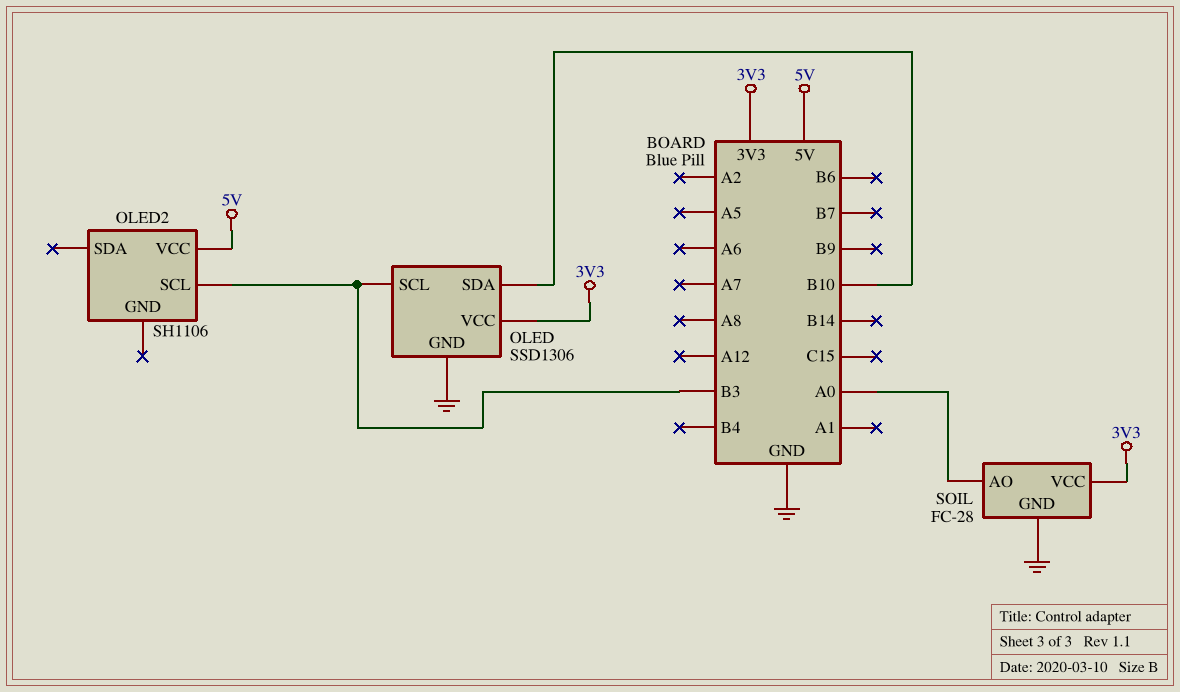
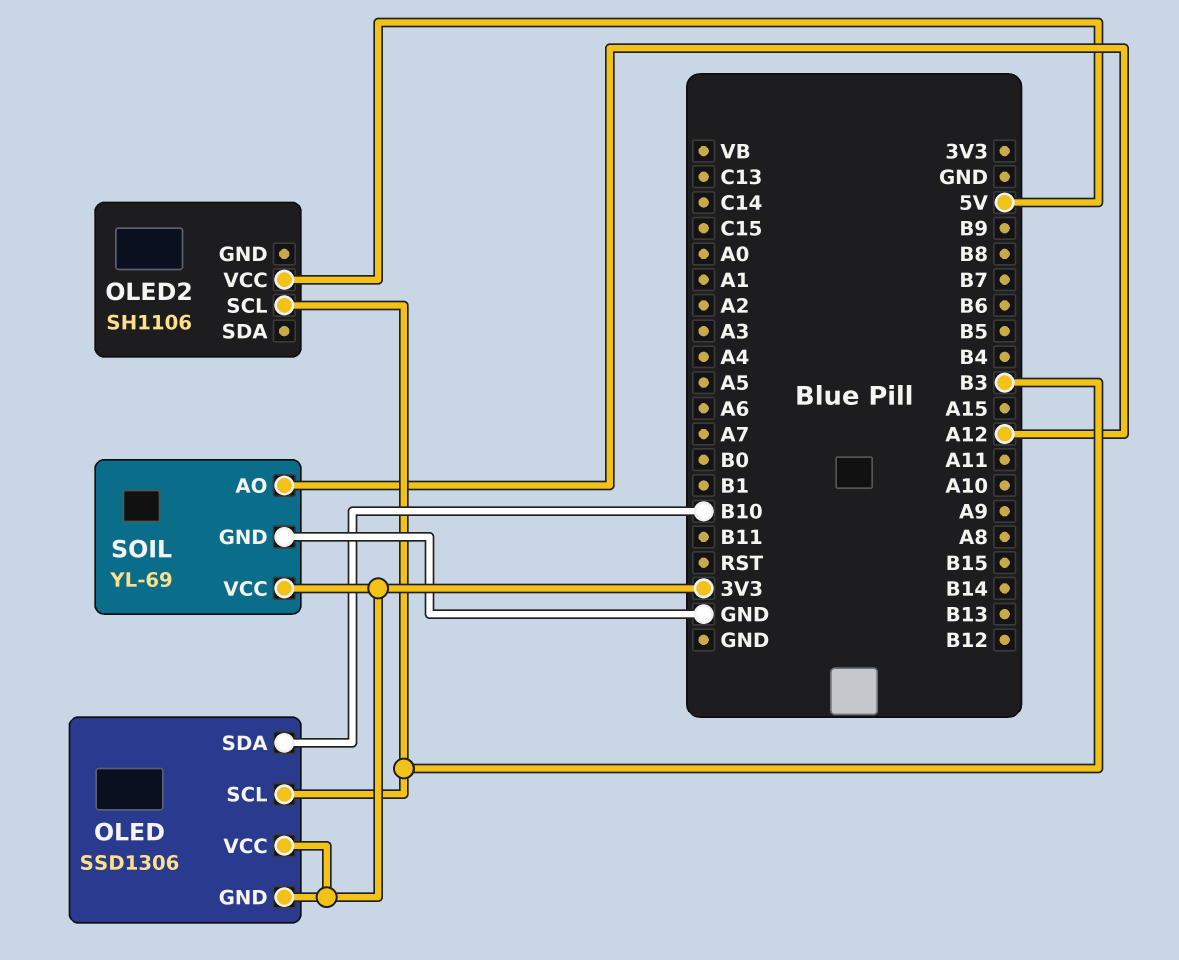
OLED pin GND: GND -> 3V3
SOIL: FC-28 -> YL-69
SOIL pin AO: A0 -> A12

